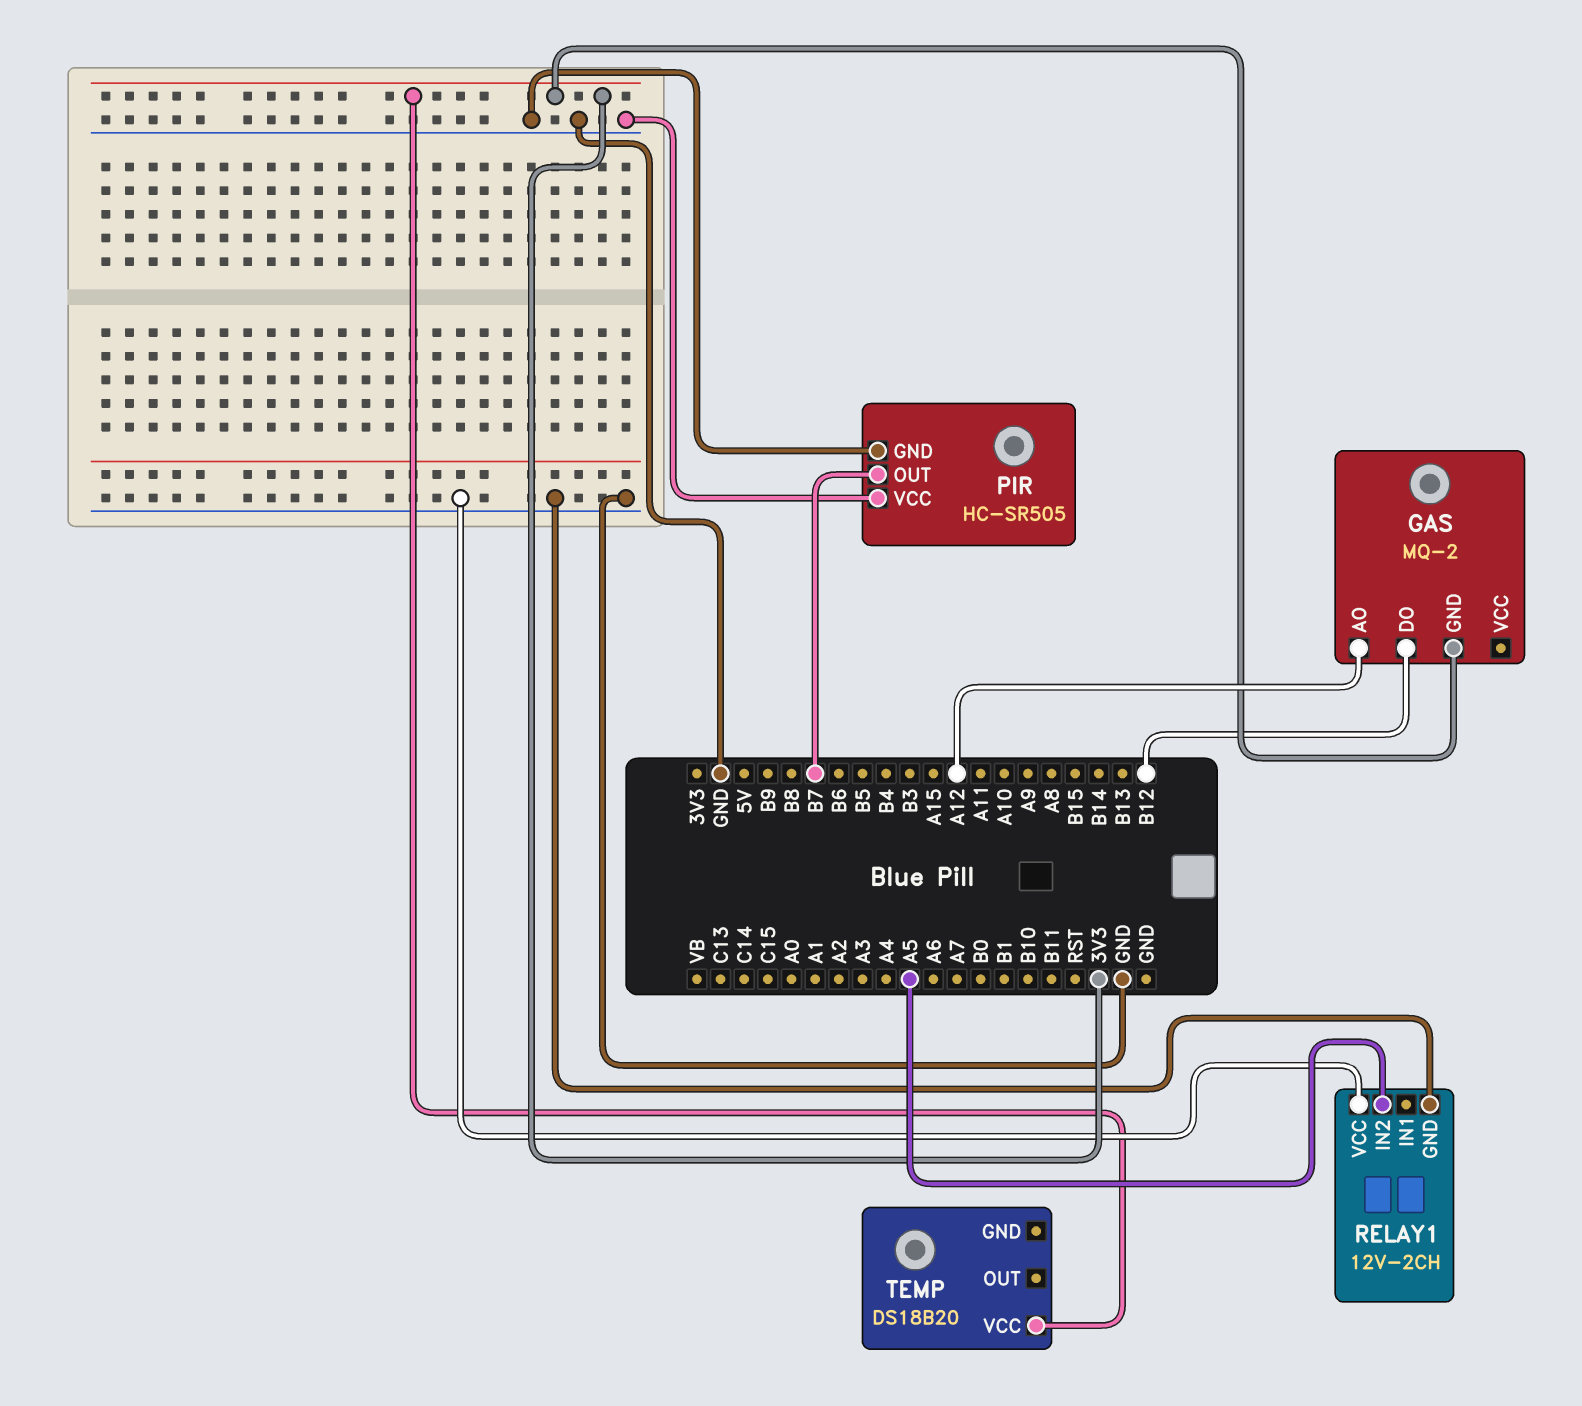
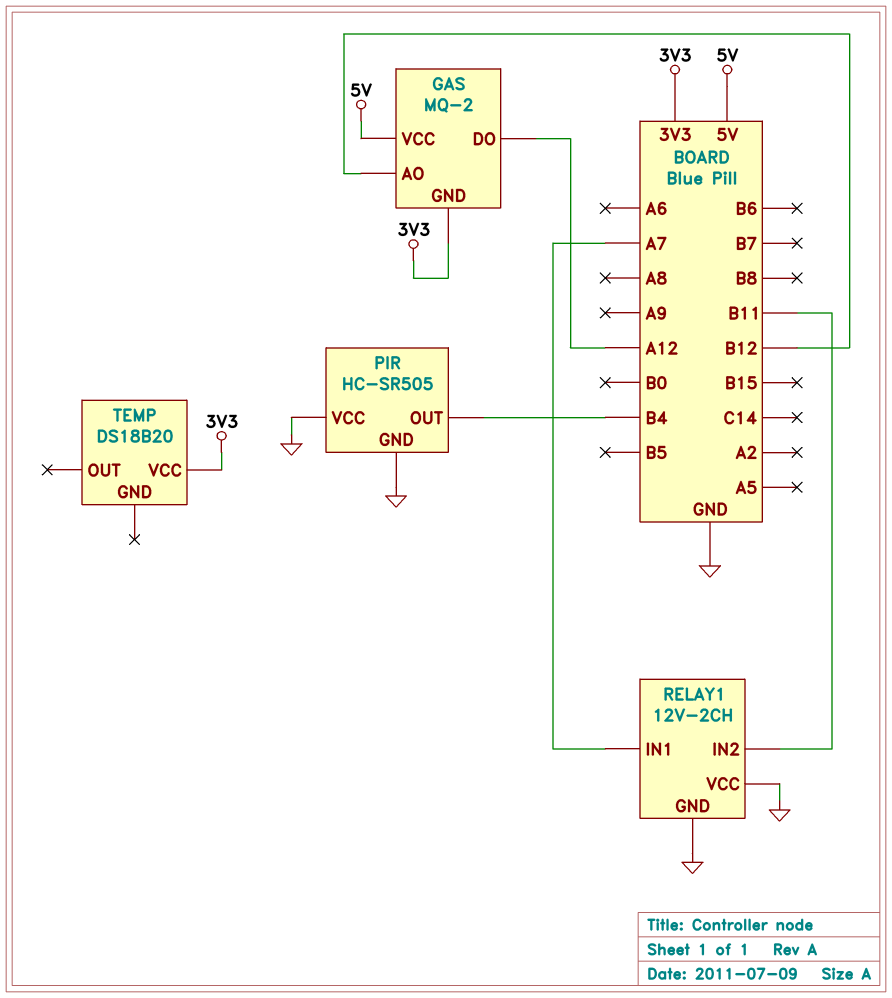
GAS pin AO: A12 -> B12
GAS pin DO: B12 -> A12
GAS pin VCC: none -> 5V
PIR pin OUT: B7 -> B4
RELAY1 pin IN1: none -> A7
RELAY1 pin IN2: A5 -> B11

